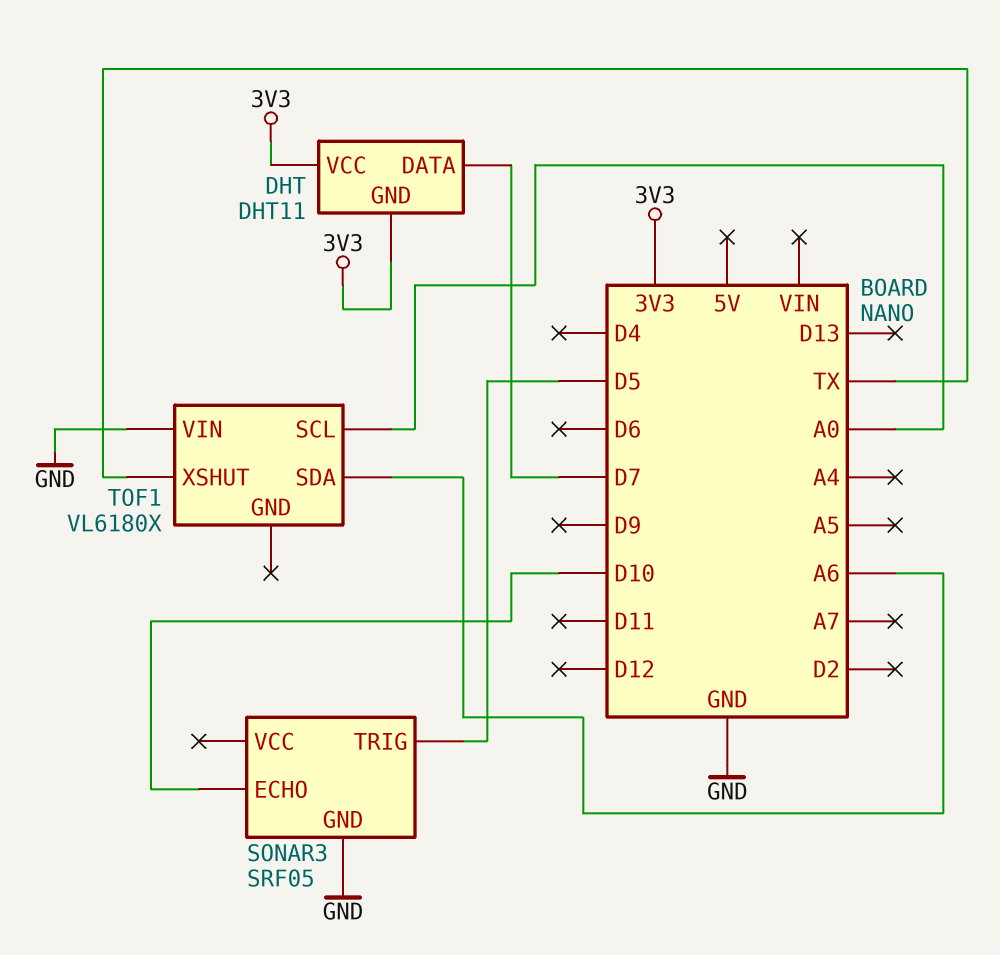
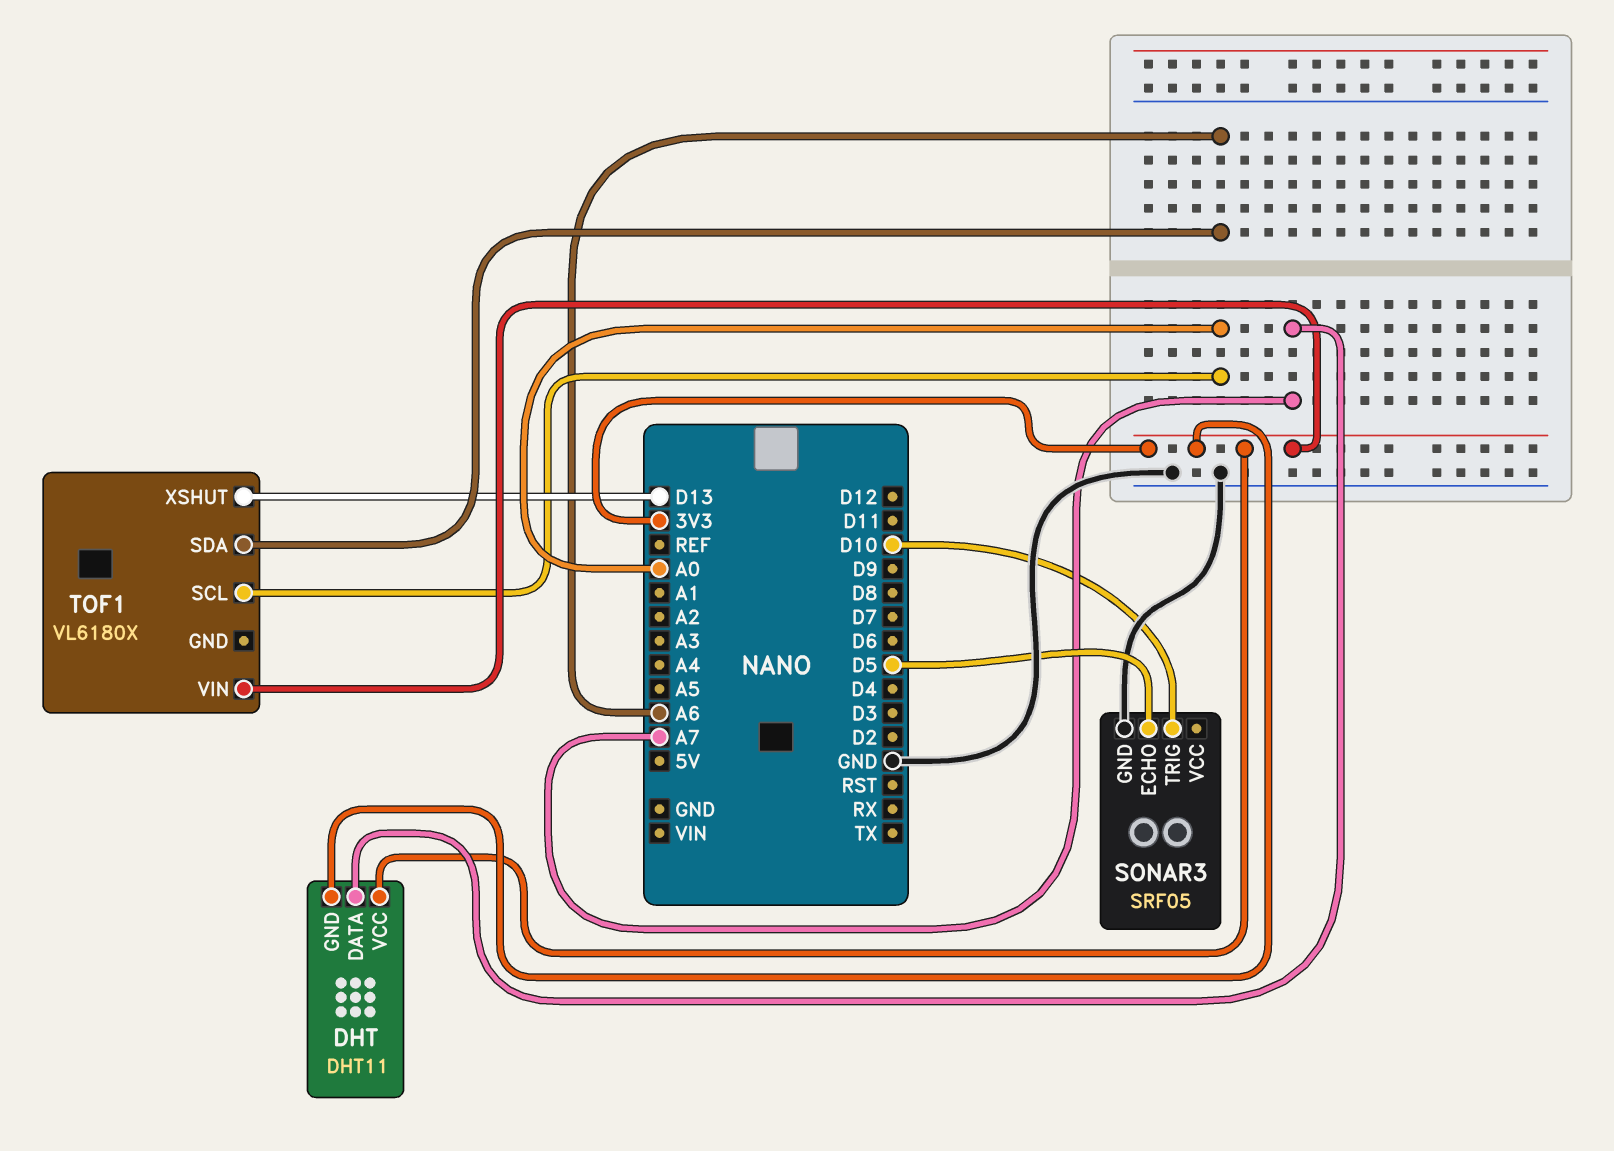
DHT pin DATA: D7 -> A7
SONAR3 pin ECHO: D10 -> D5
SONAR3 pin TRIG: D5 -> D10
TOF1 pin VIN: GND -> 3V3
TOF1 pin XSHUT: TX -> D13

